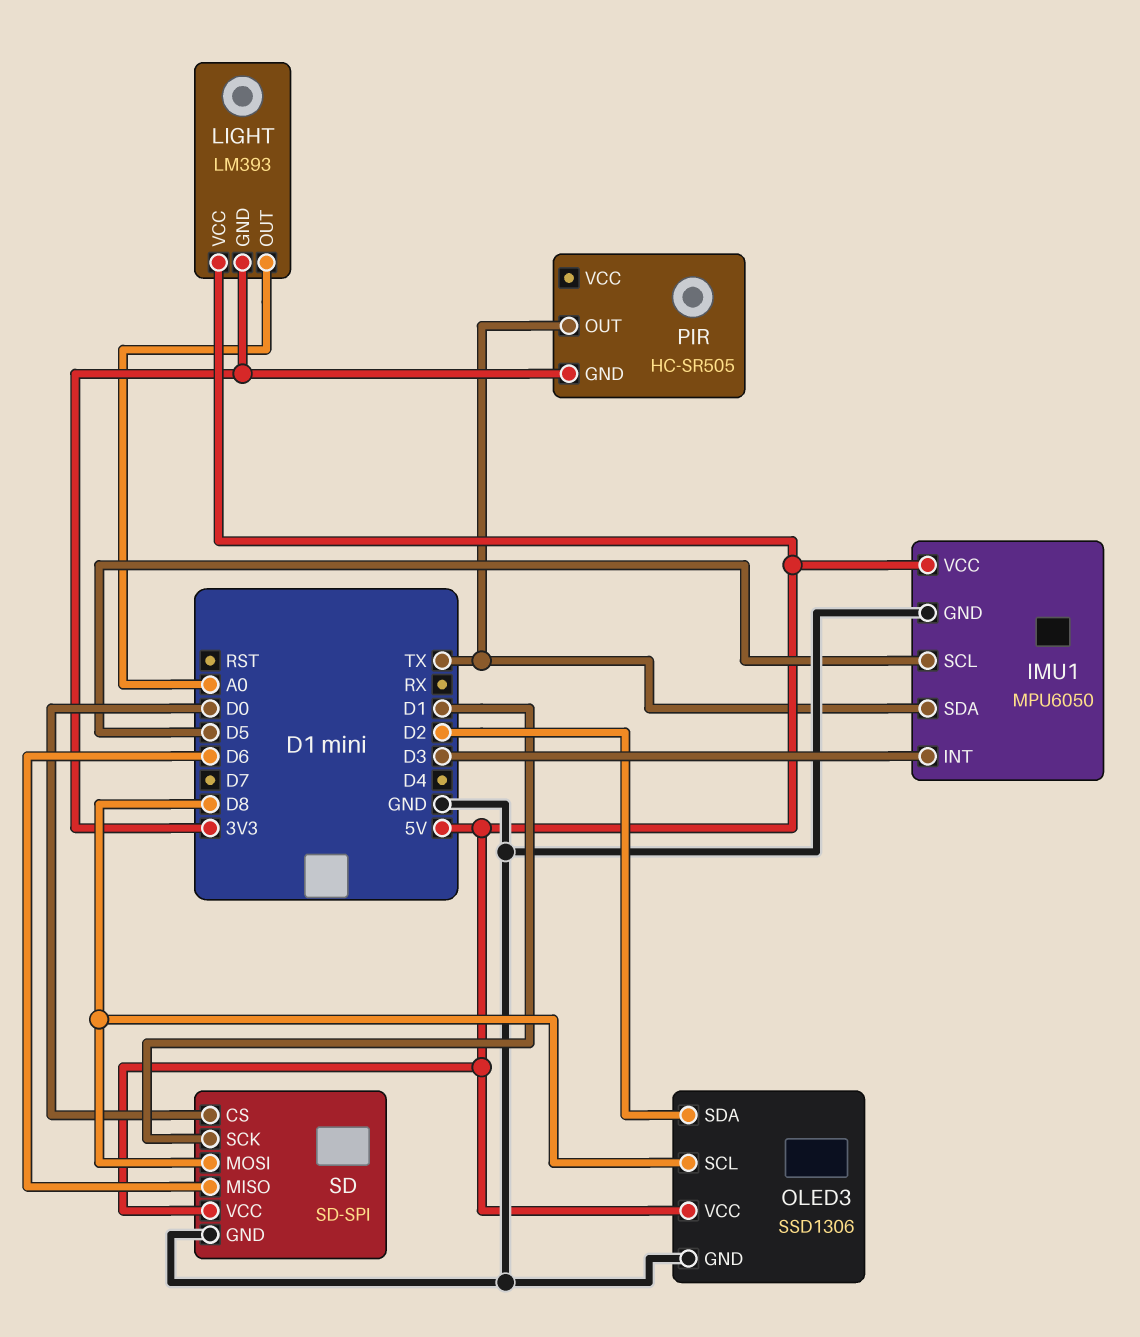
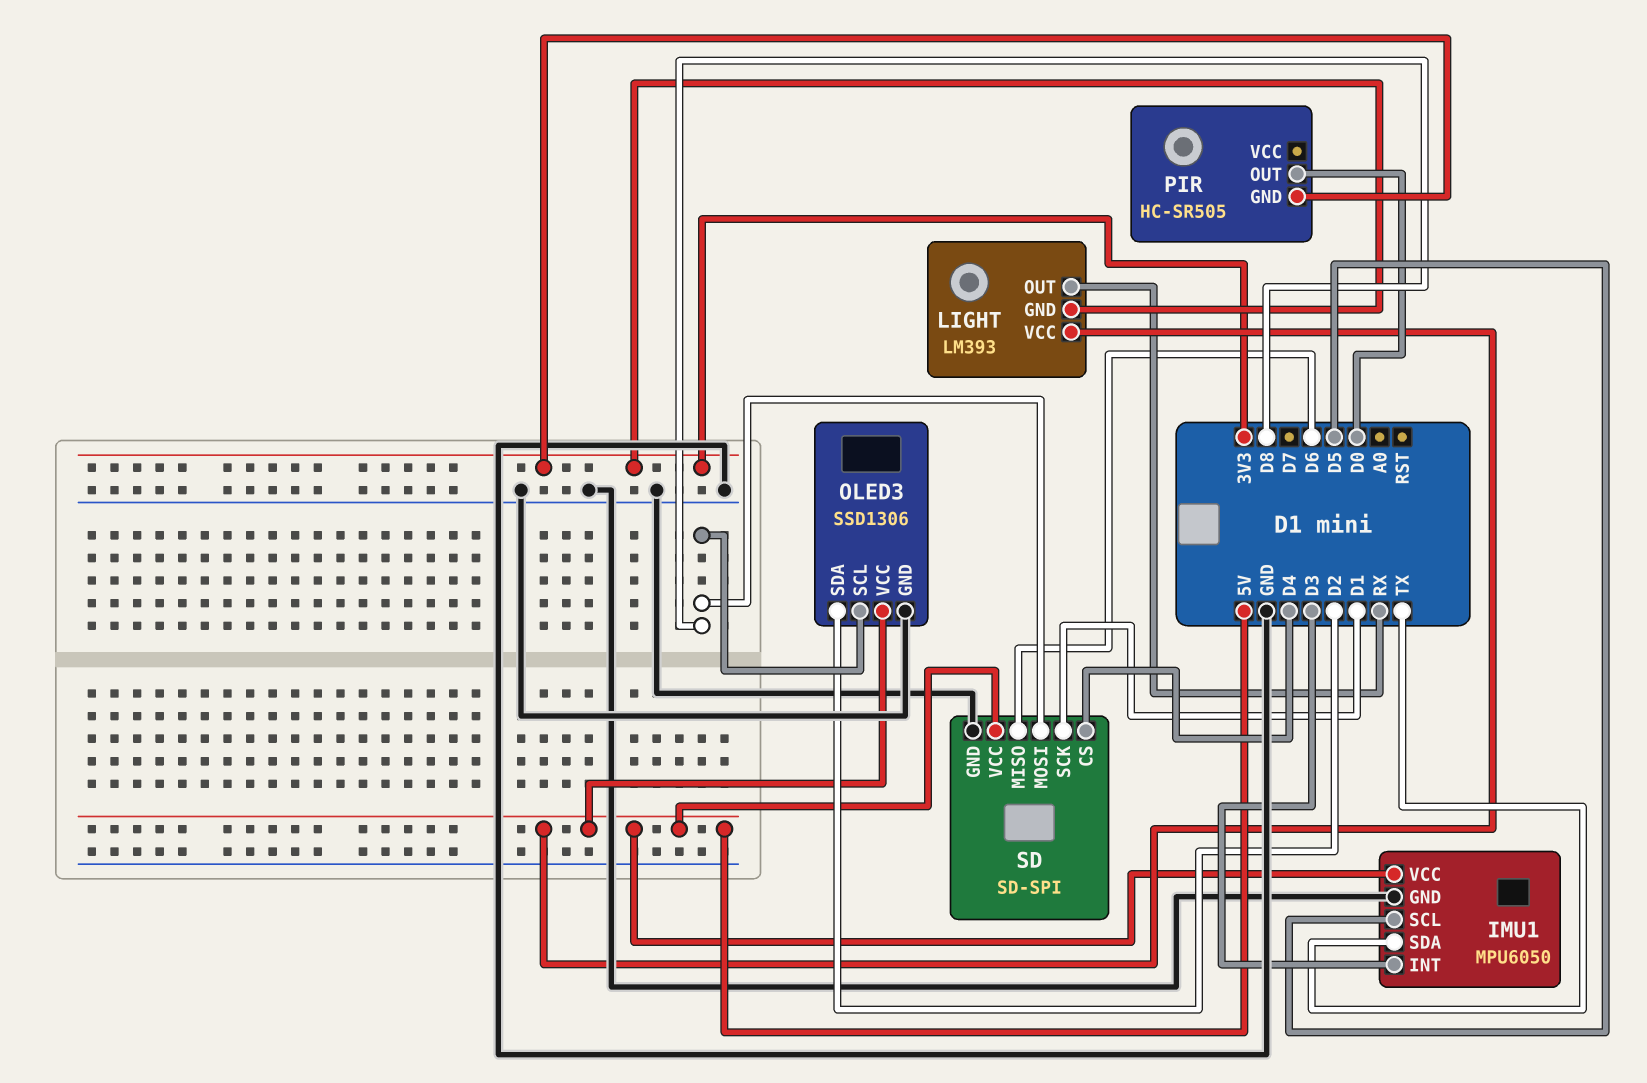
LIGHT pin OUT: A0 -> RX
PIR pin OUT: TX -> D0
SD pin CS: D0 -> D4

